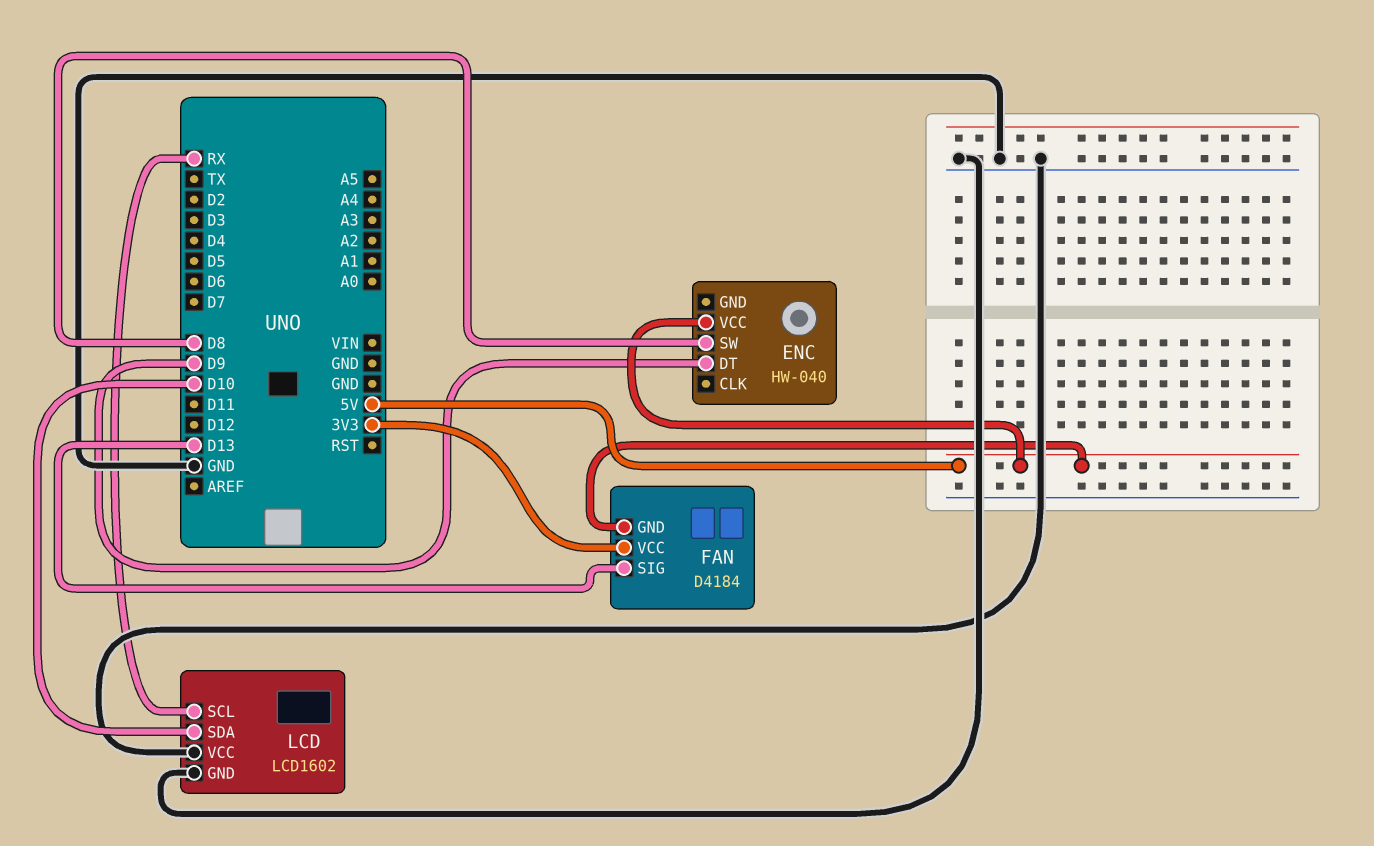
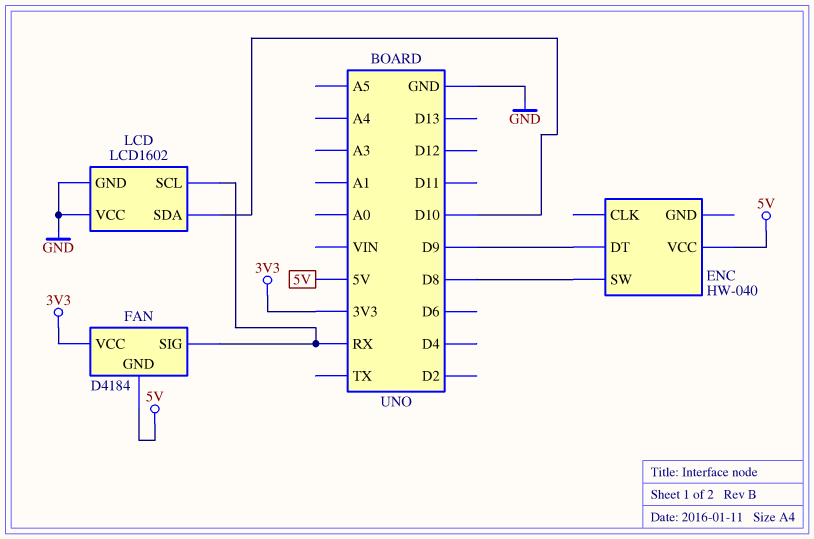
FAN pin SIG: D13 -> RX

